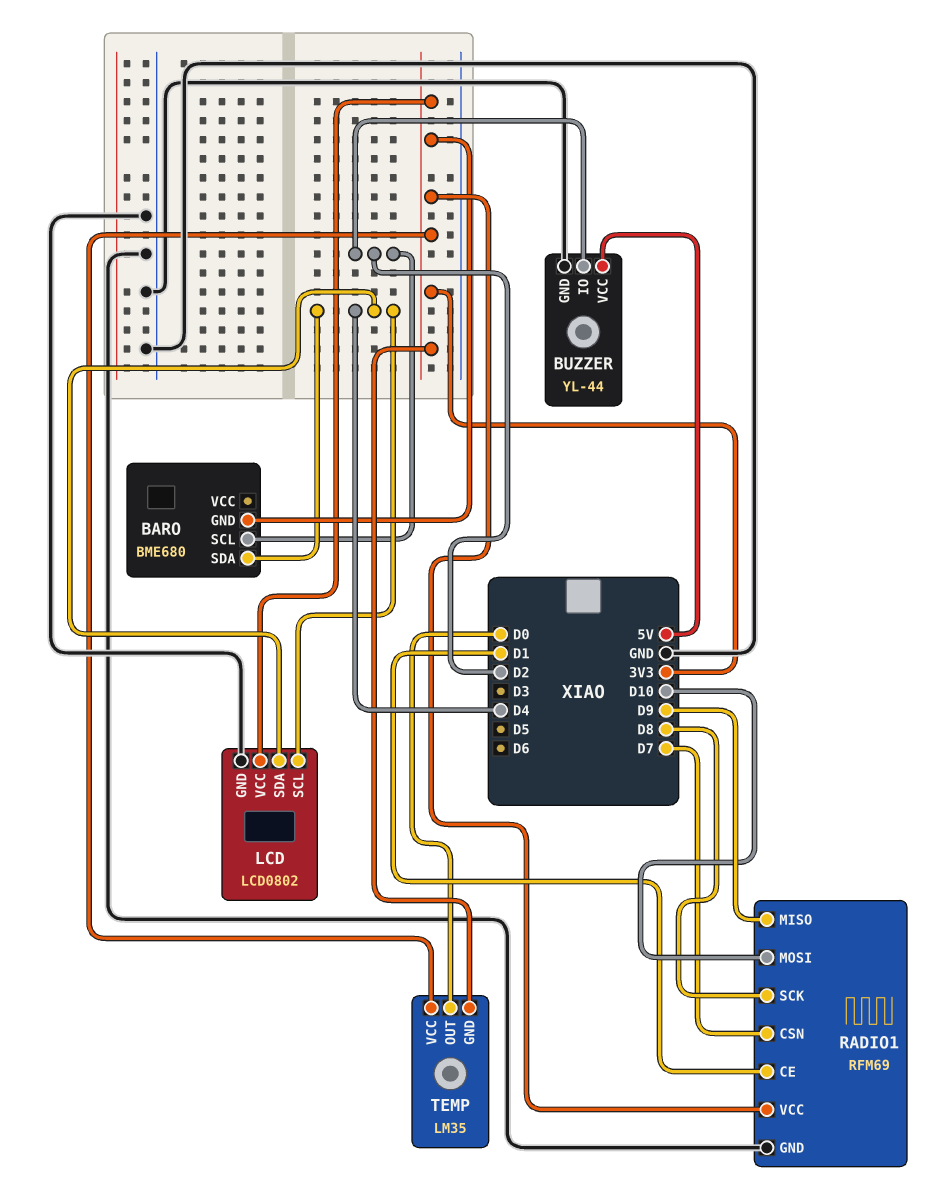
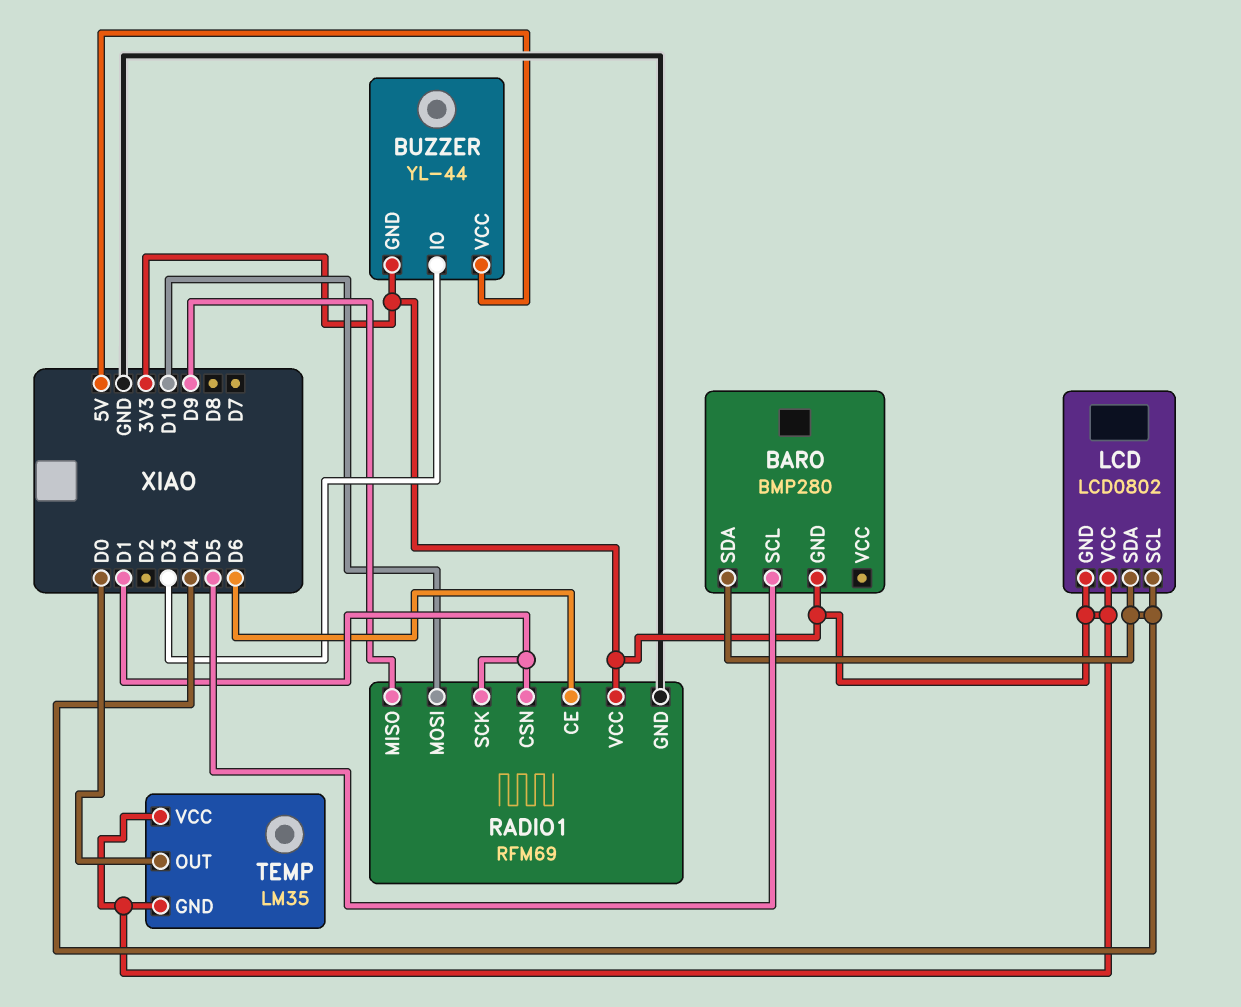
BARO: BME680 -> BMP280
BARO pin SCL: D2 -> D5
BUZZER pin GND: GND -> 3V3
BUZZER pin IO: D2 -> D3
LCD pin GND: GND -> 3V3
RADIO1 pin CE: D1 -> D6
RADIO1 pin CSN: D7 -> D1
RADIO1 pin SCK: D8 -> D1

